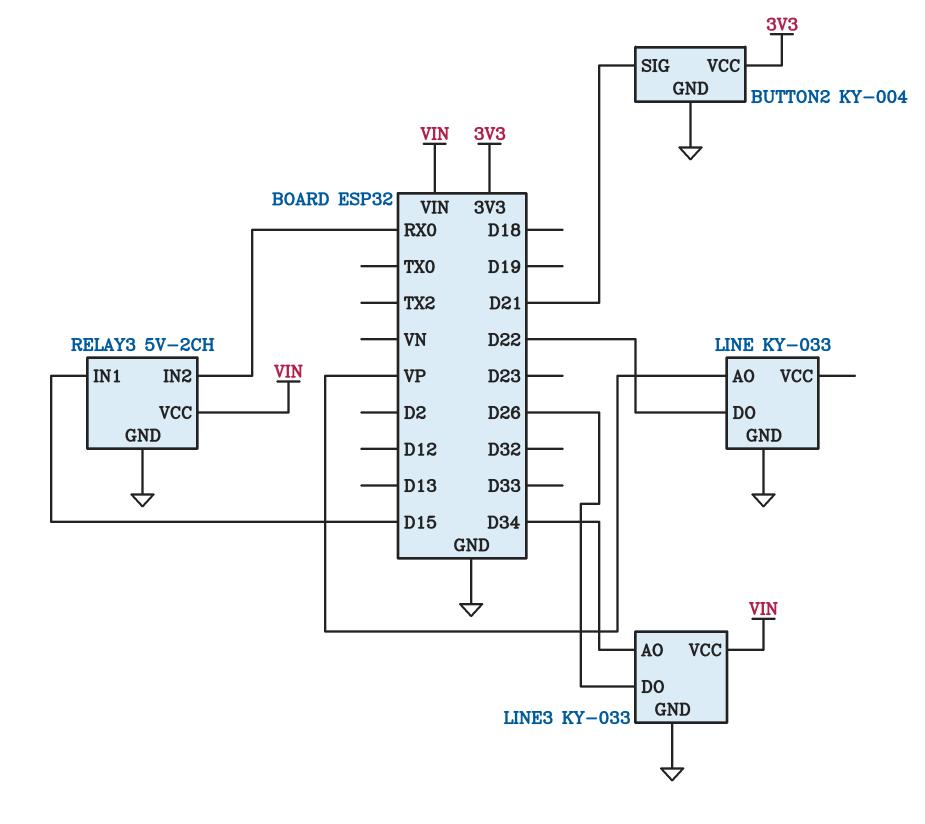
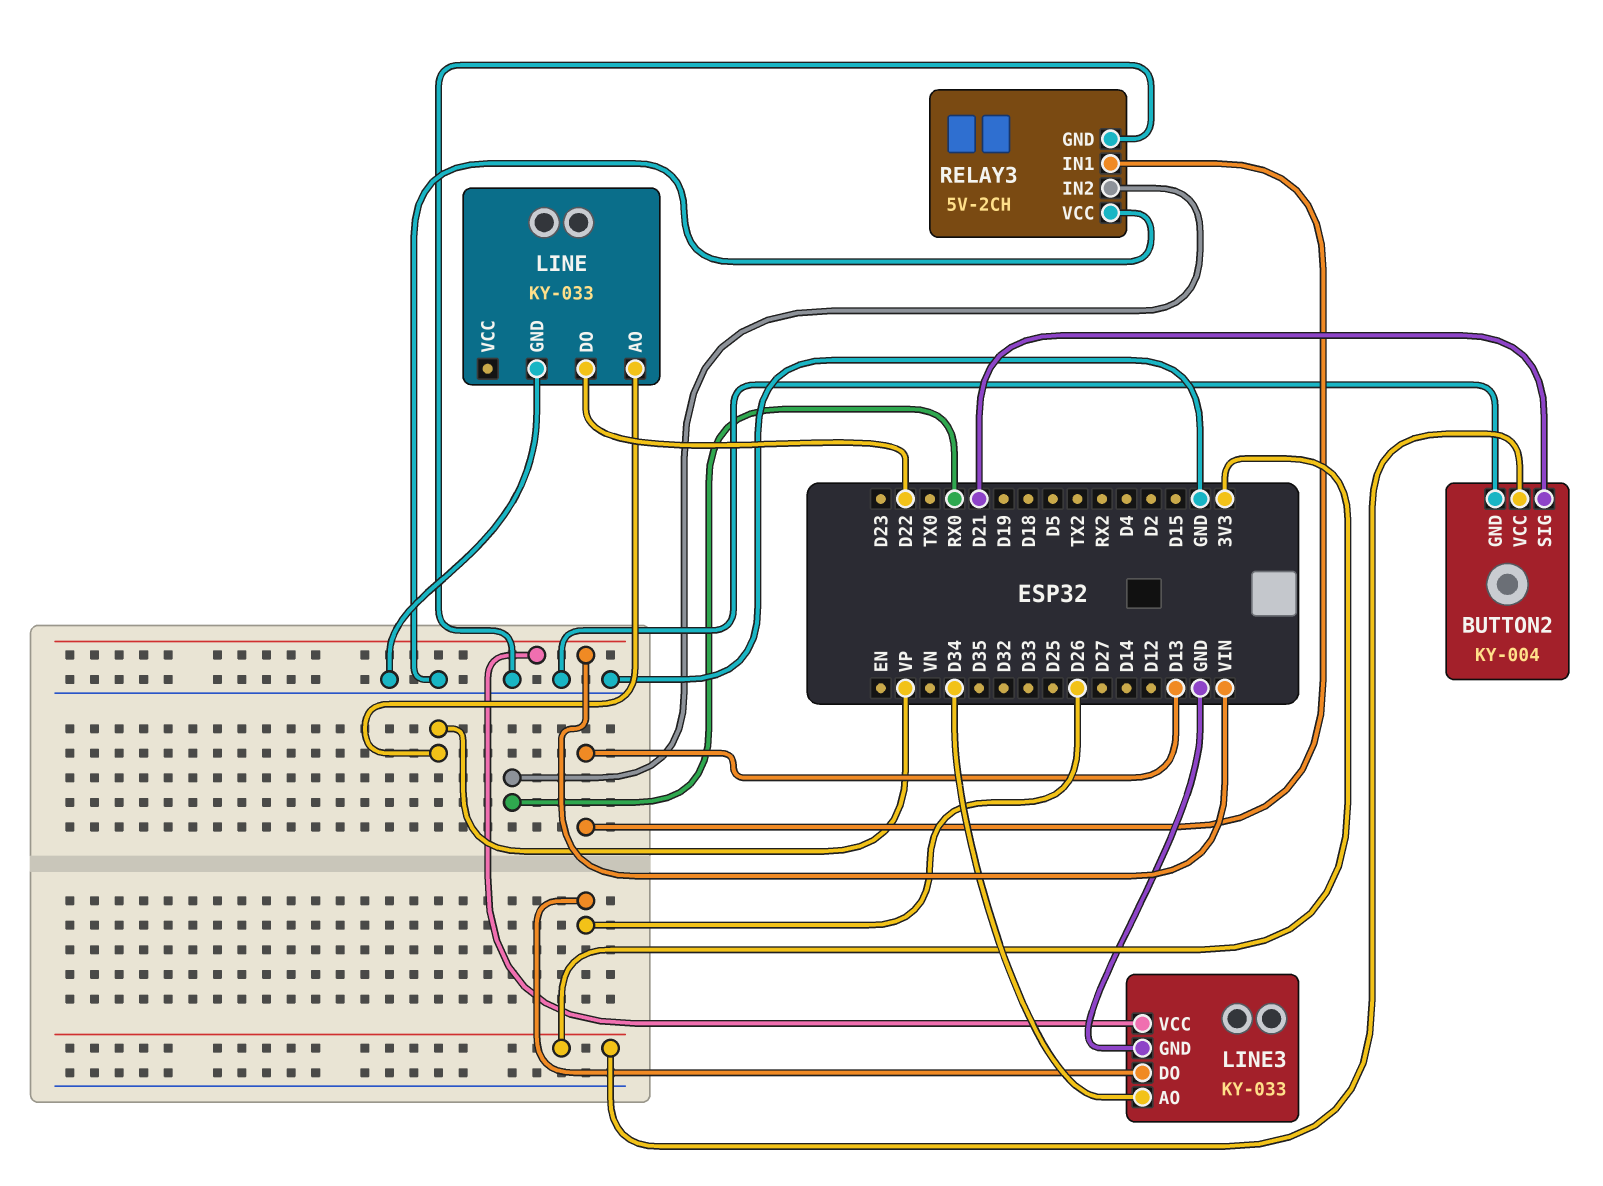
RELAY3 pin IN1: D15 -> D13
RELAY3 pin VCC: VIN -> GND

